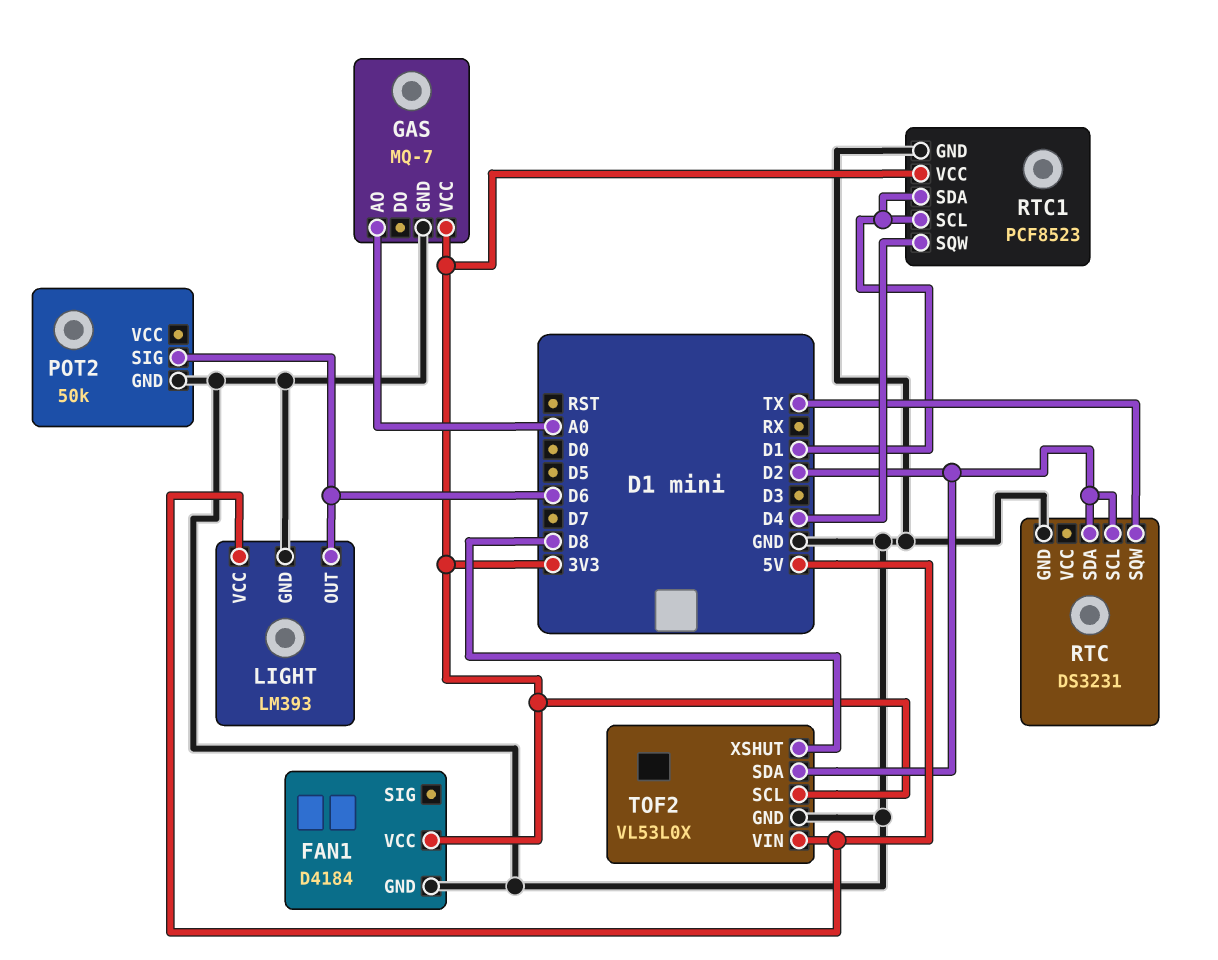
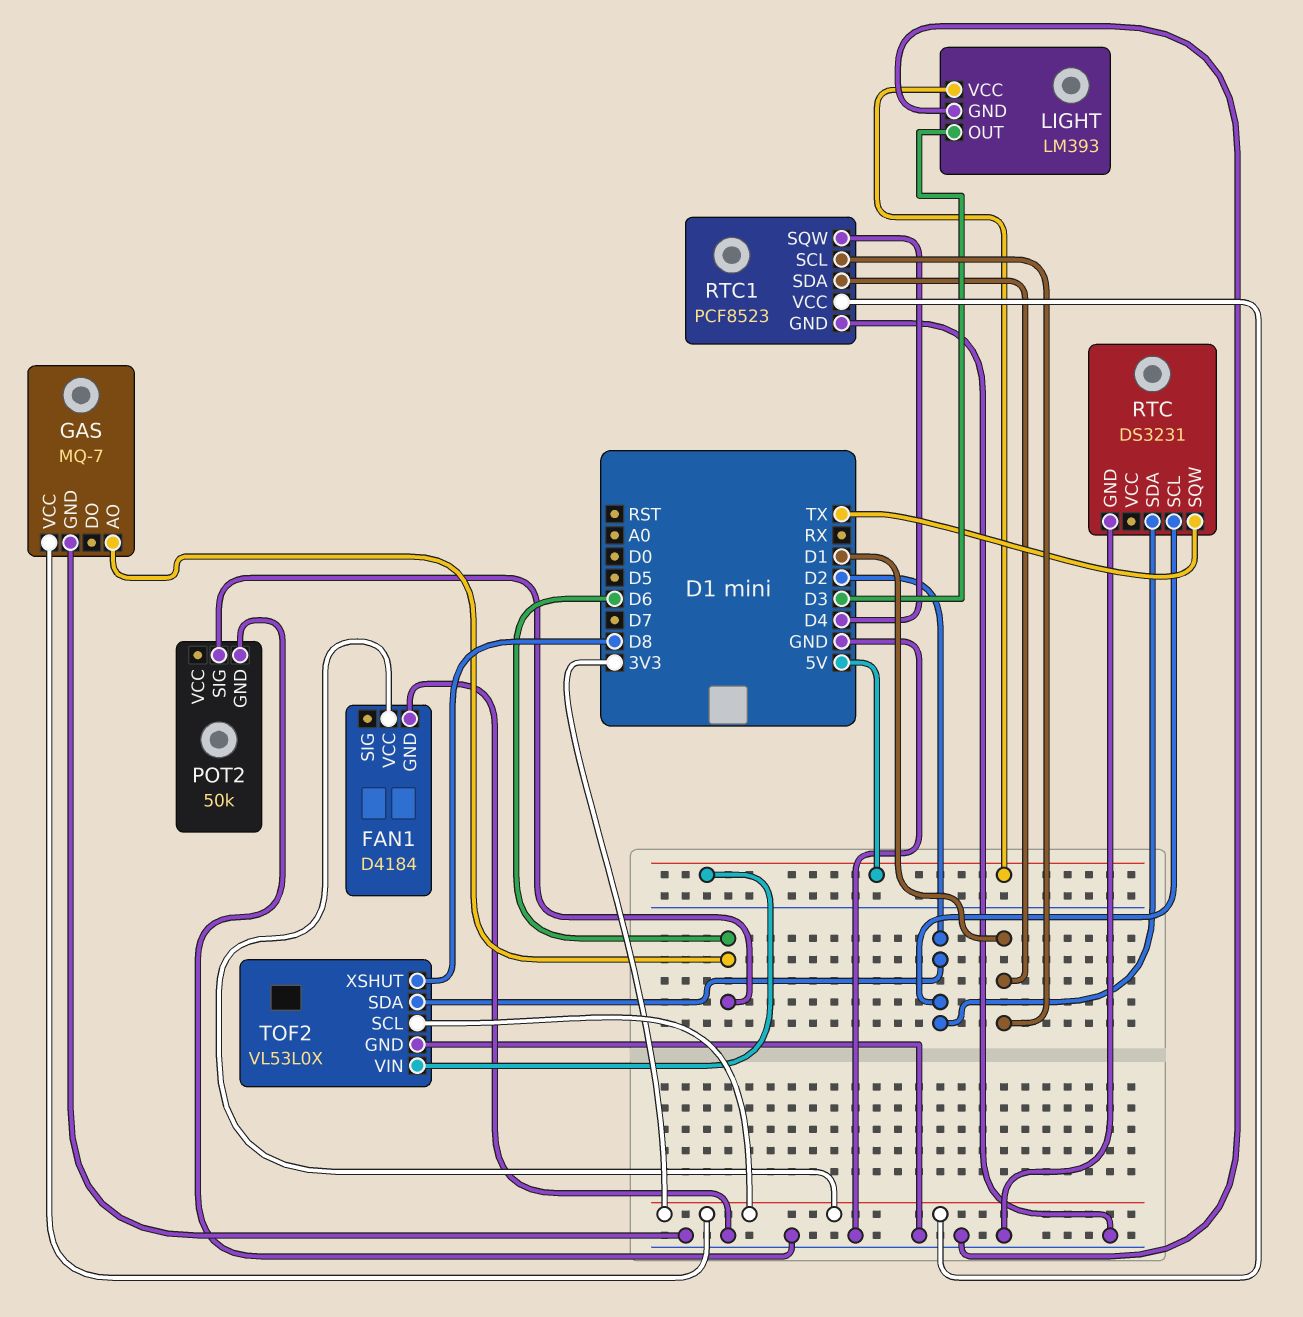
GAS pin AO: A0 -> D6
LIGHT pin OUT: D6 -> D3

